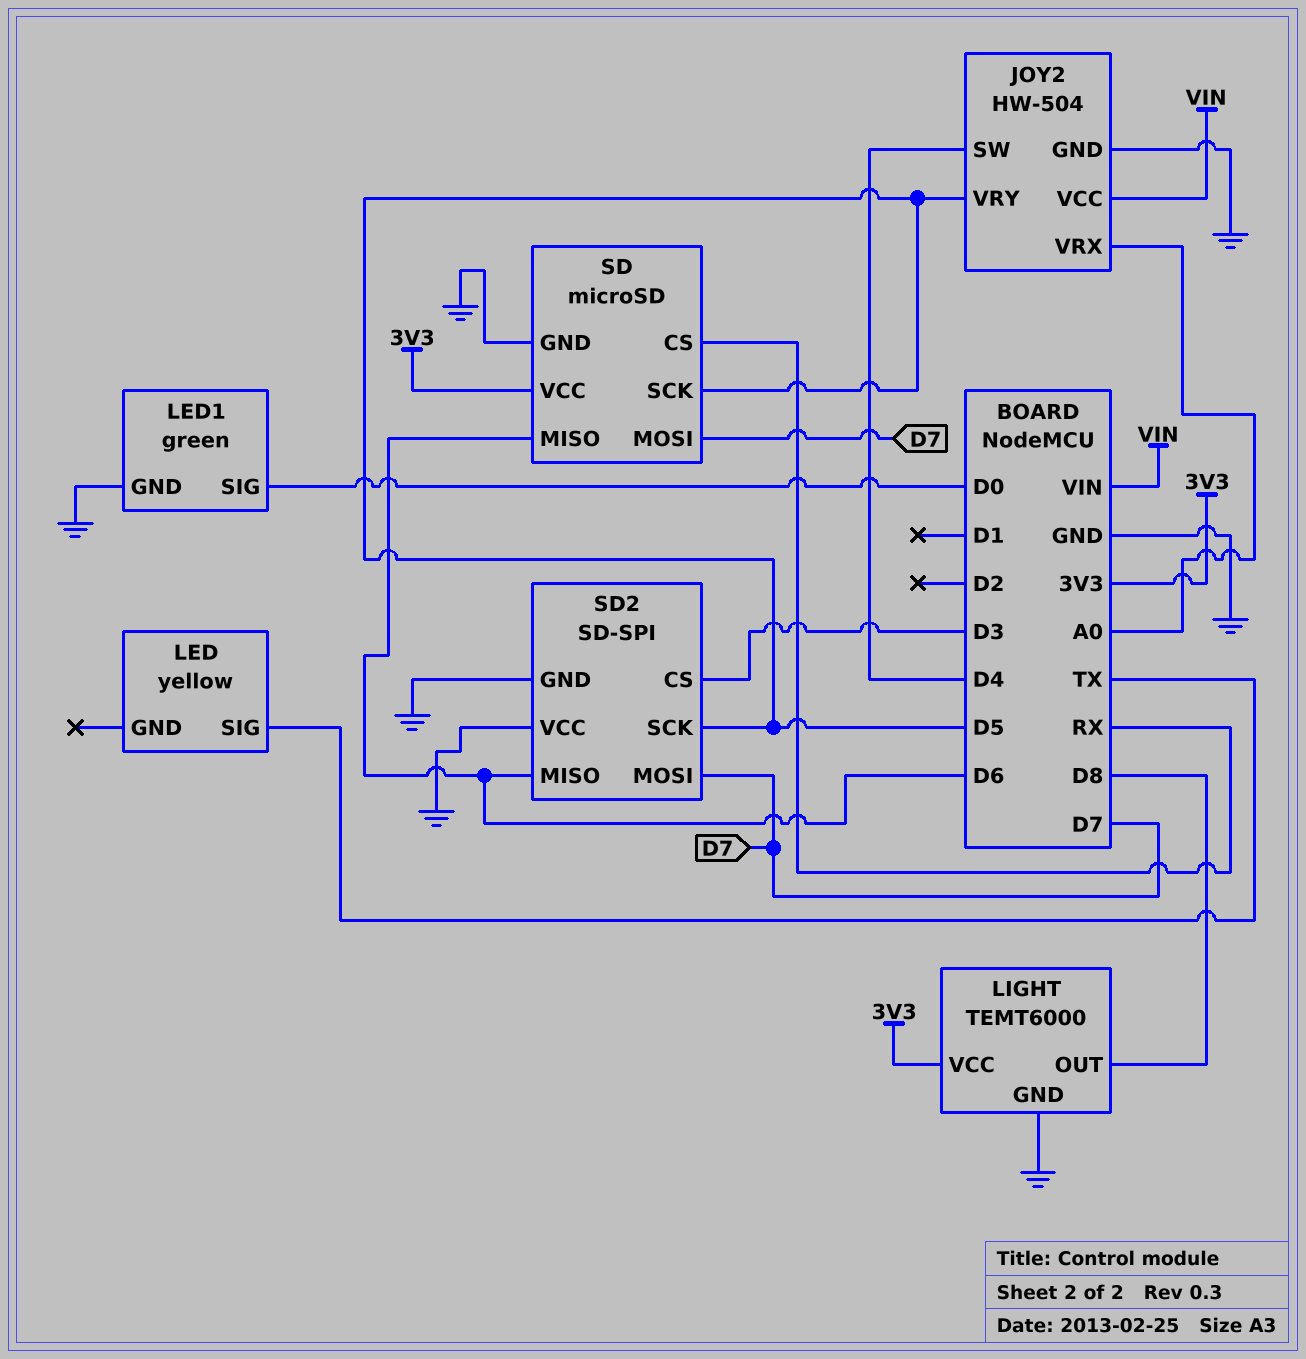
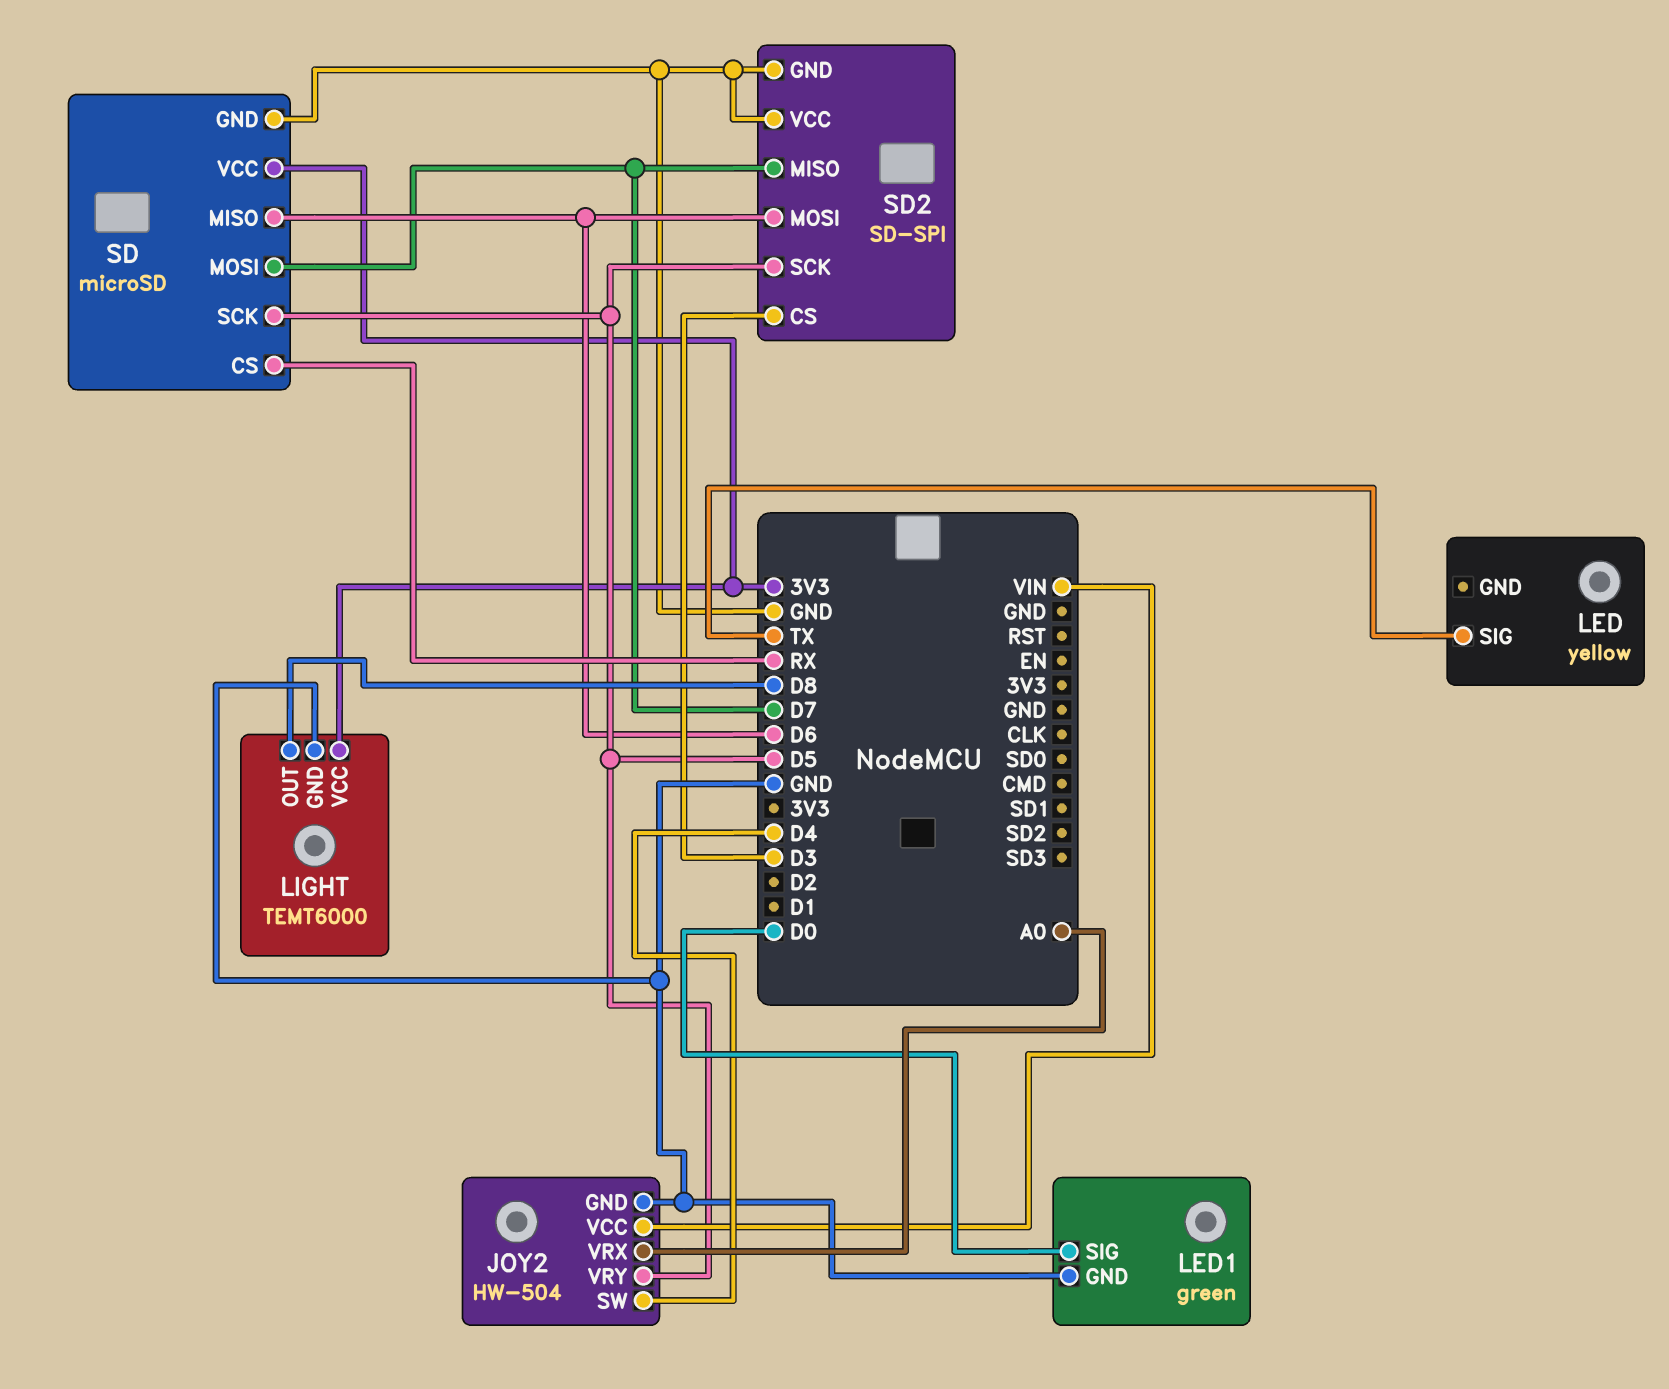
SD2 pin MISO: D6 -> D7
SD2 pin MOSI: D7 -> D6

